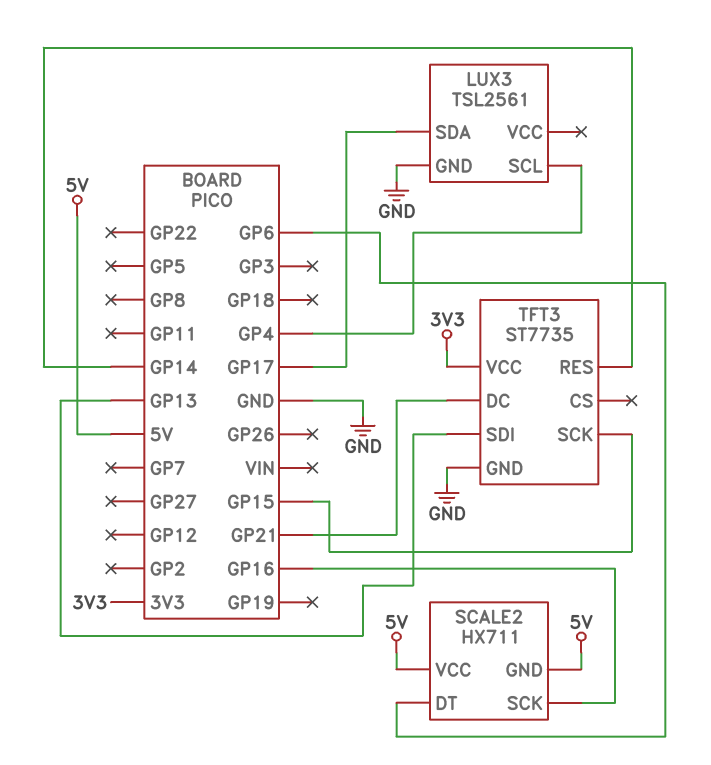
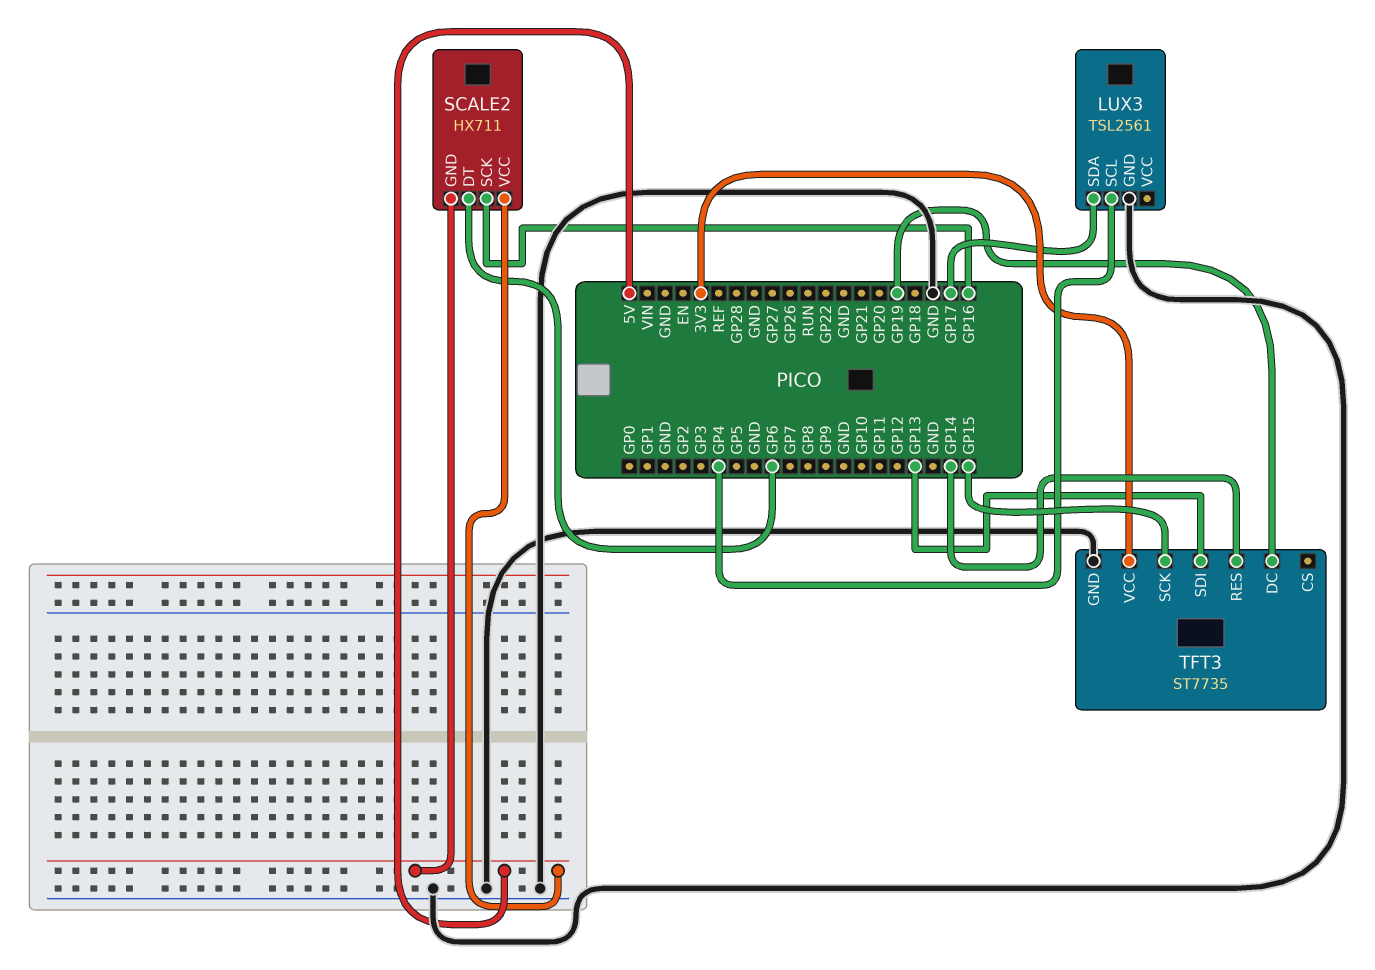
TFT3 pin DC: GP21 -> GP19

